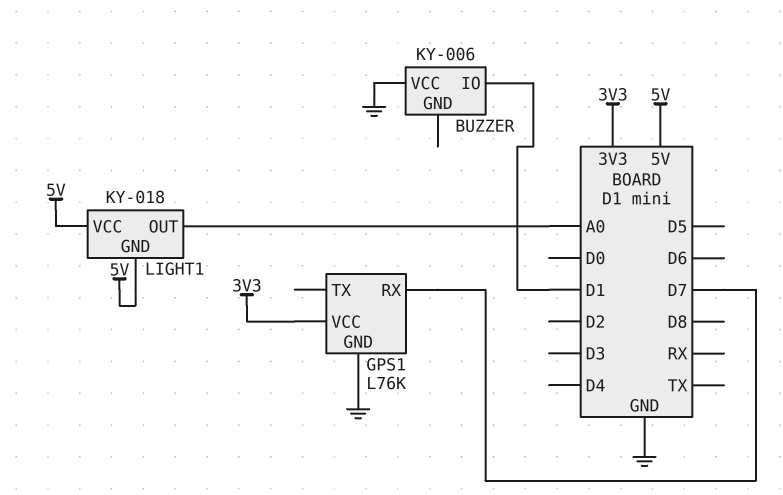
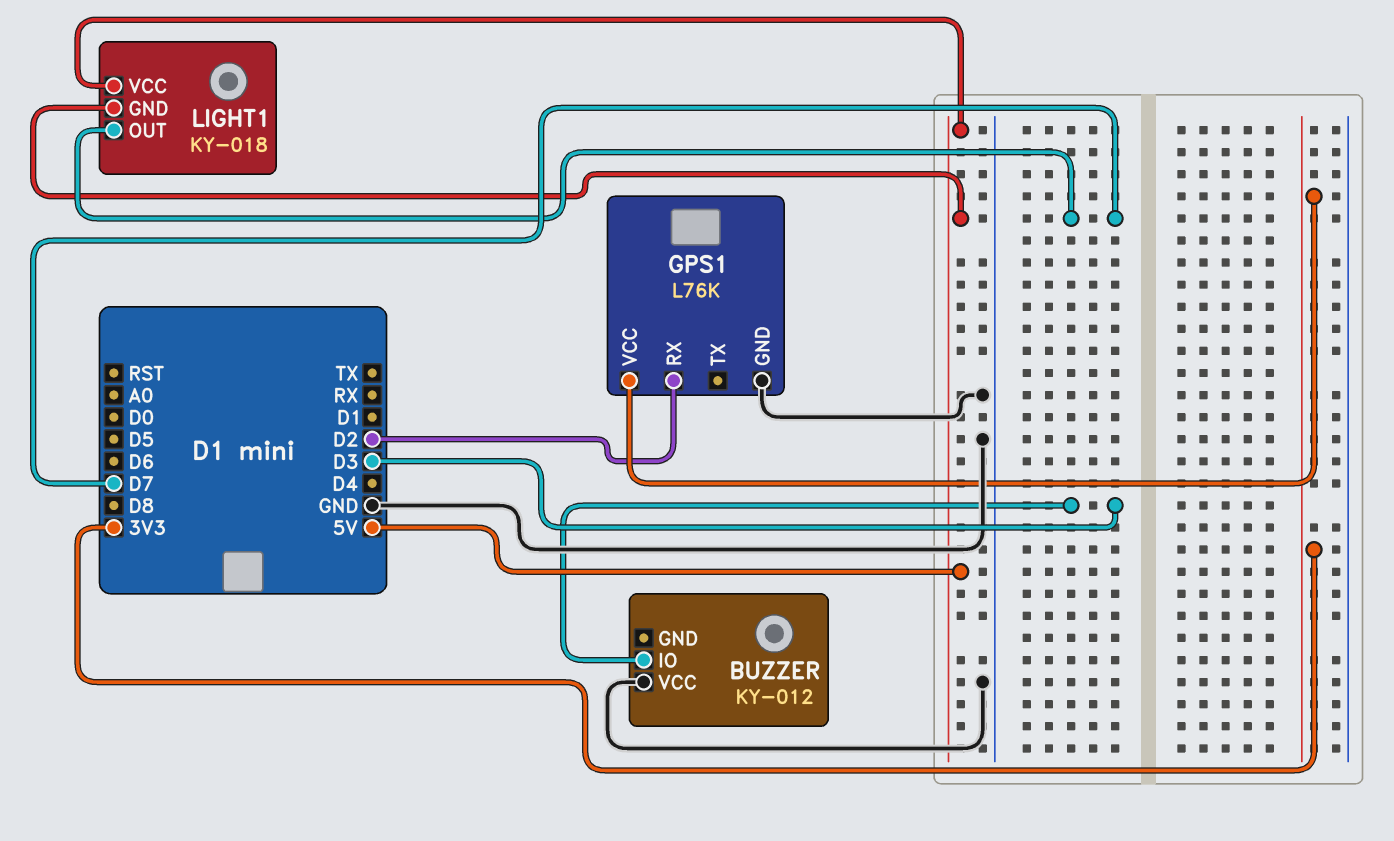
BUZZER: KY-006 -> KY-012
BUZZER pin IO: D1 -> D3
GPS1 pin RX: D7 -> D2
LIGHT1 pin OUT: A0 -> D7

